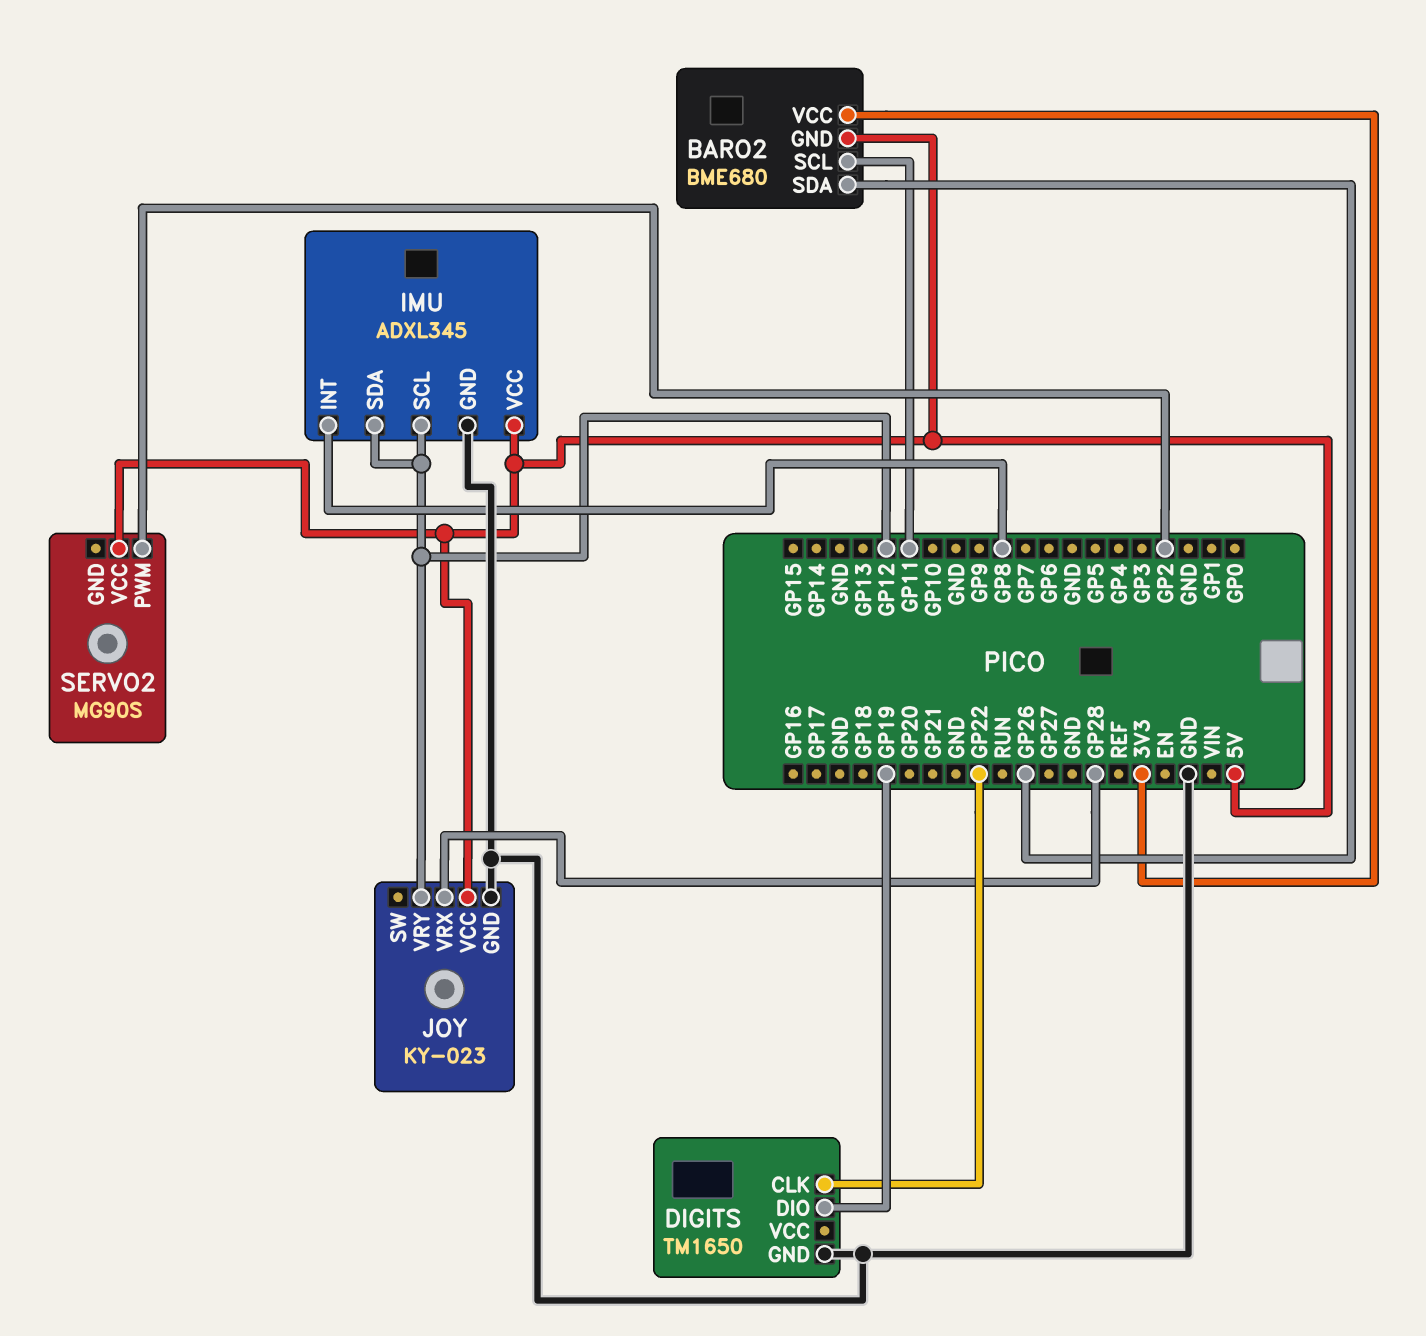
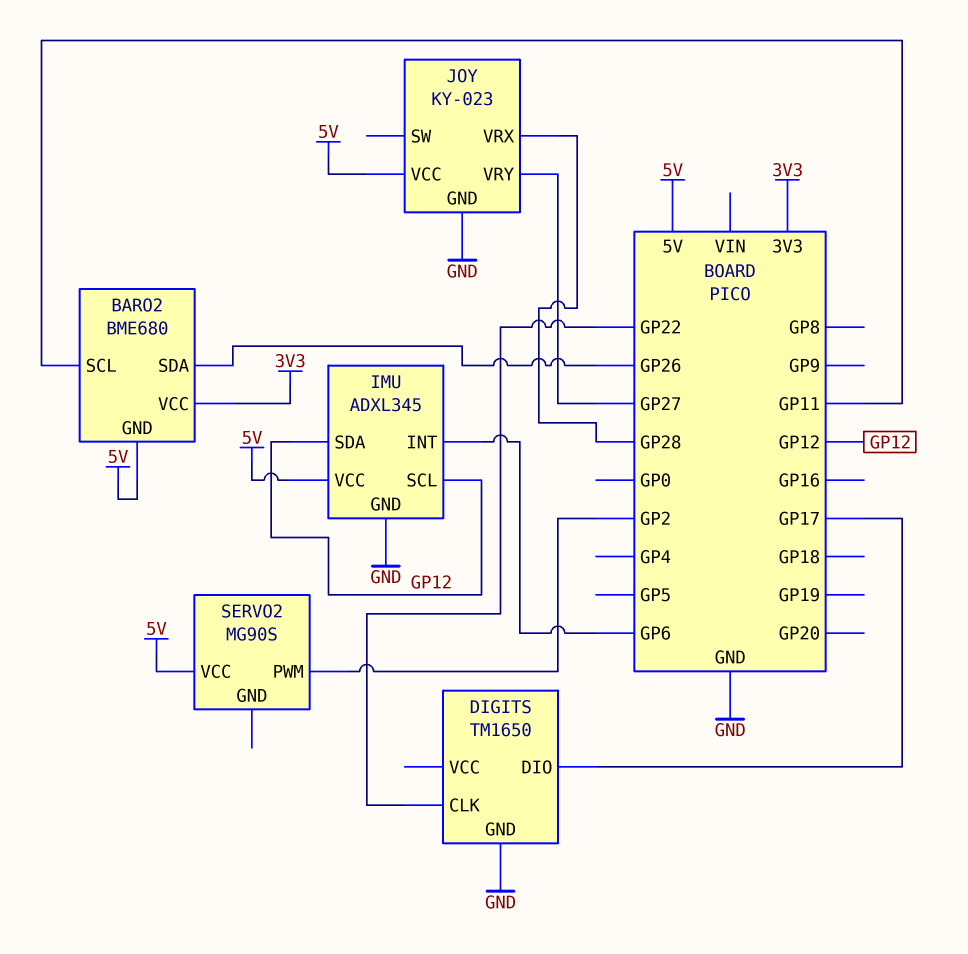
DIGITS pin DIO: GP19 -> GP17
IMU pin INT: GP8 -> GP6
JOY pin VRY: GP12 -> GP27

